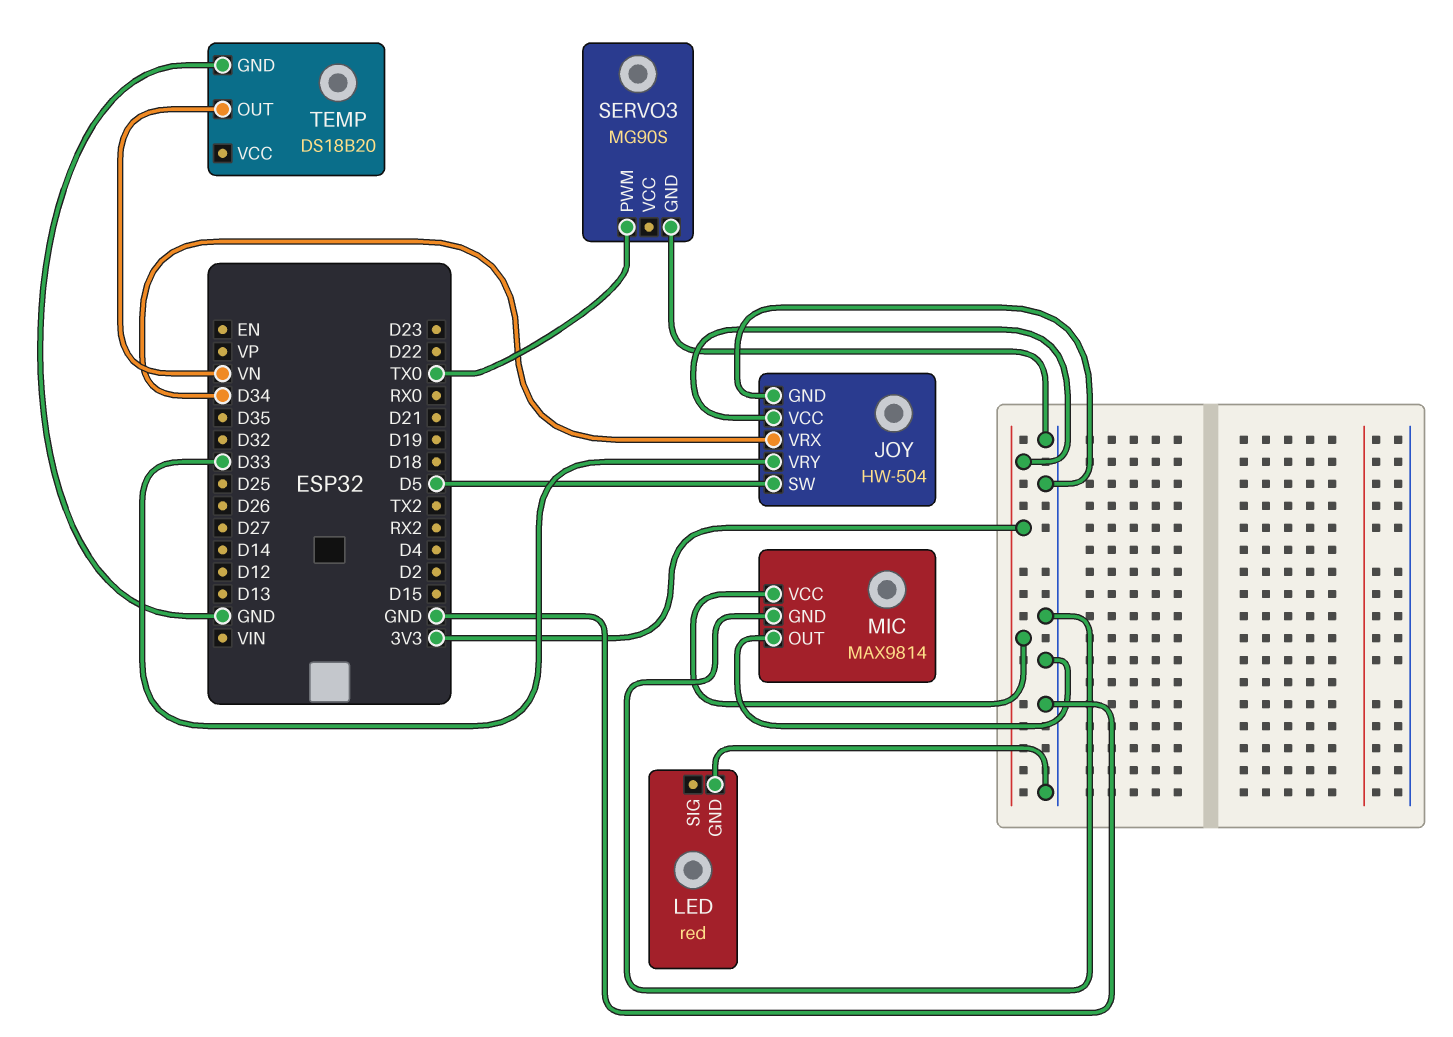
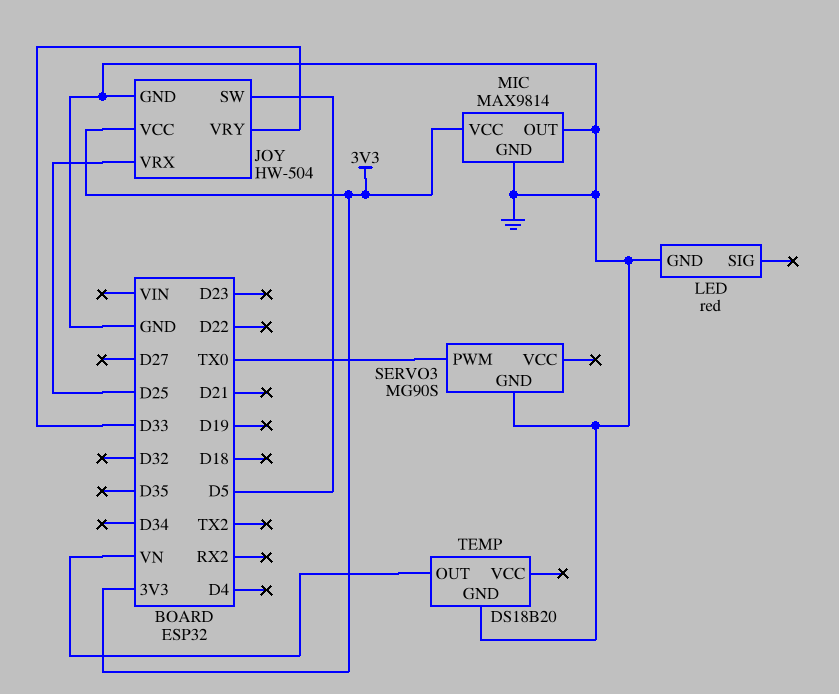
JOY pin VRX: D34 -> D25

